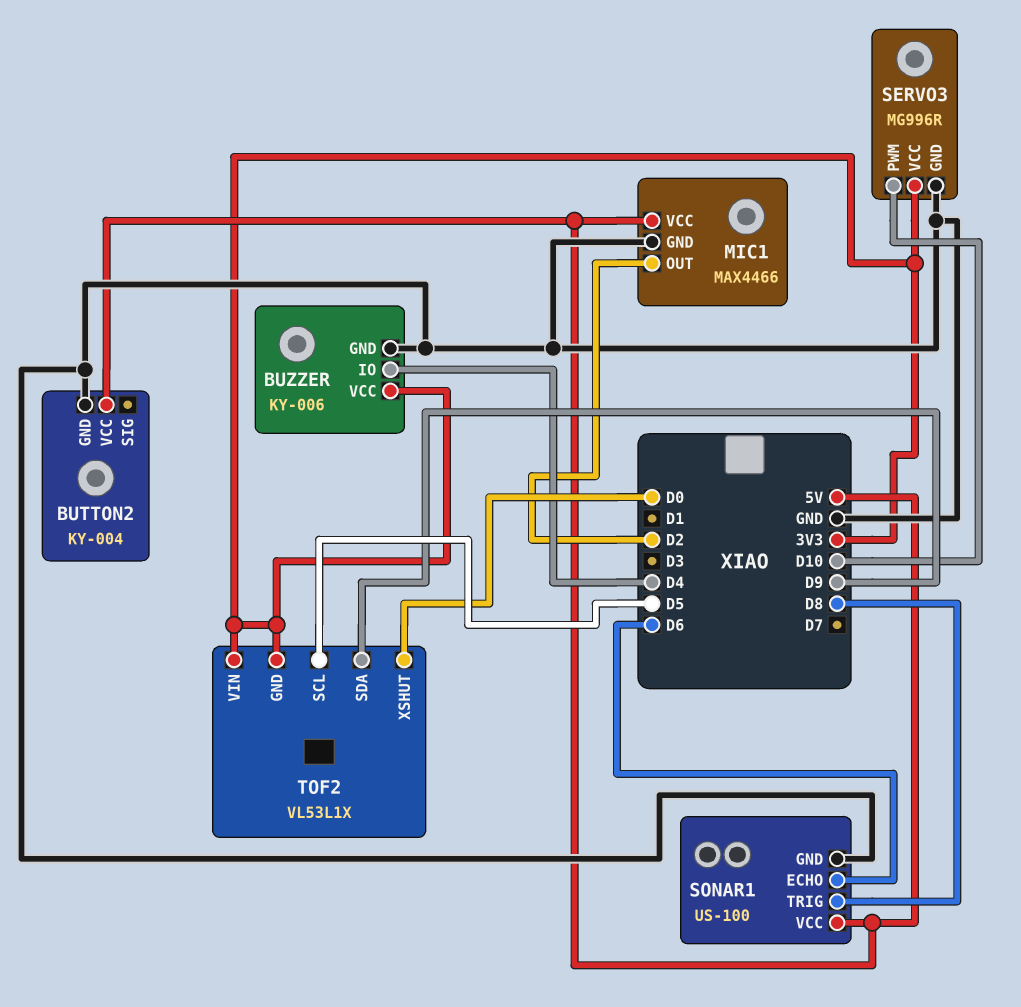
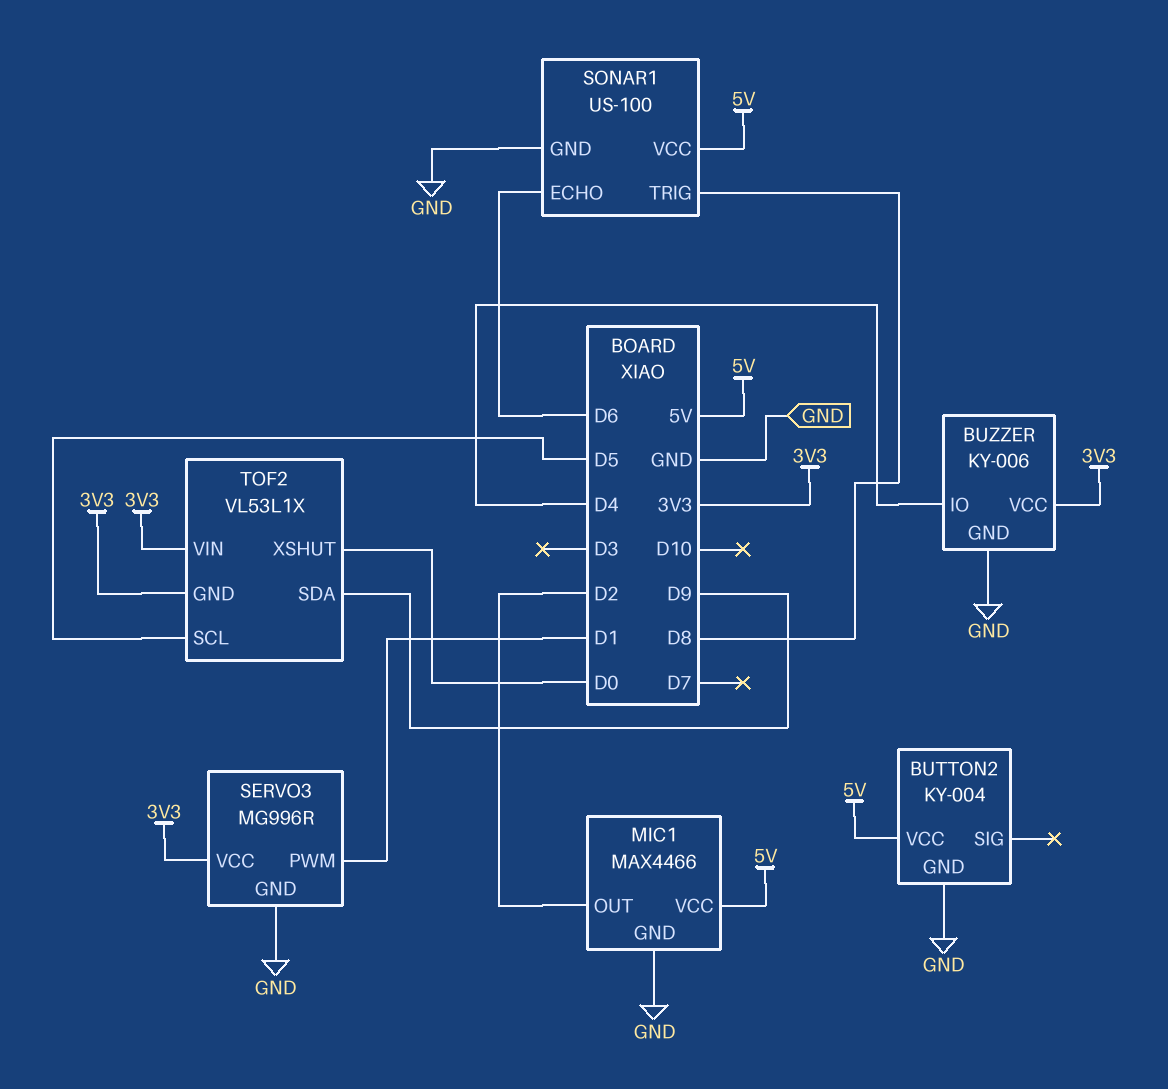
SERVO3 pin PWM: D10 -> D1

